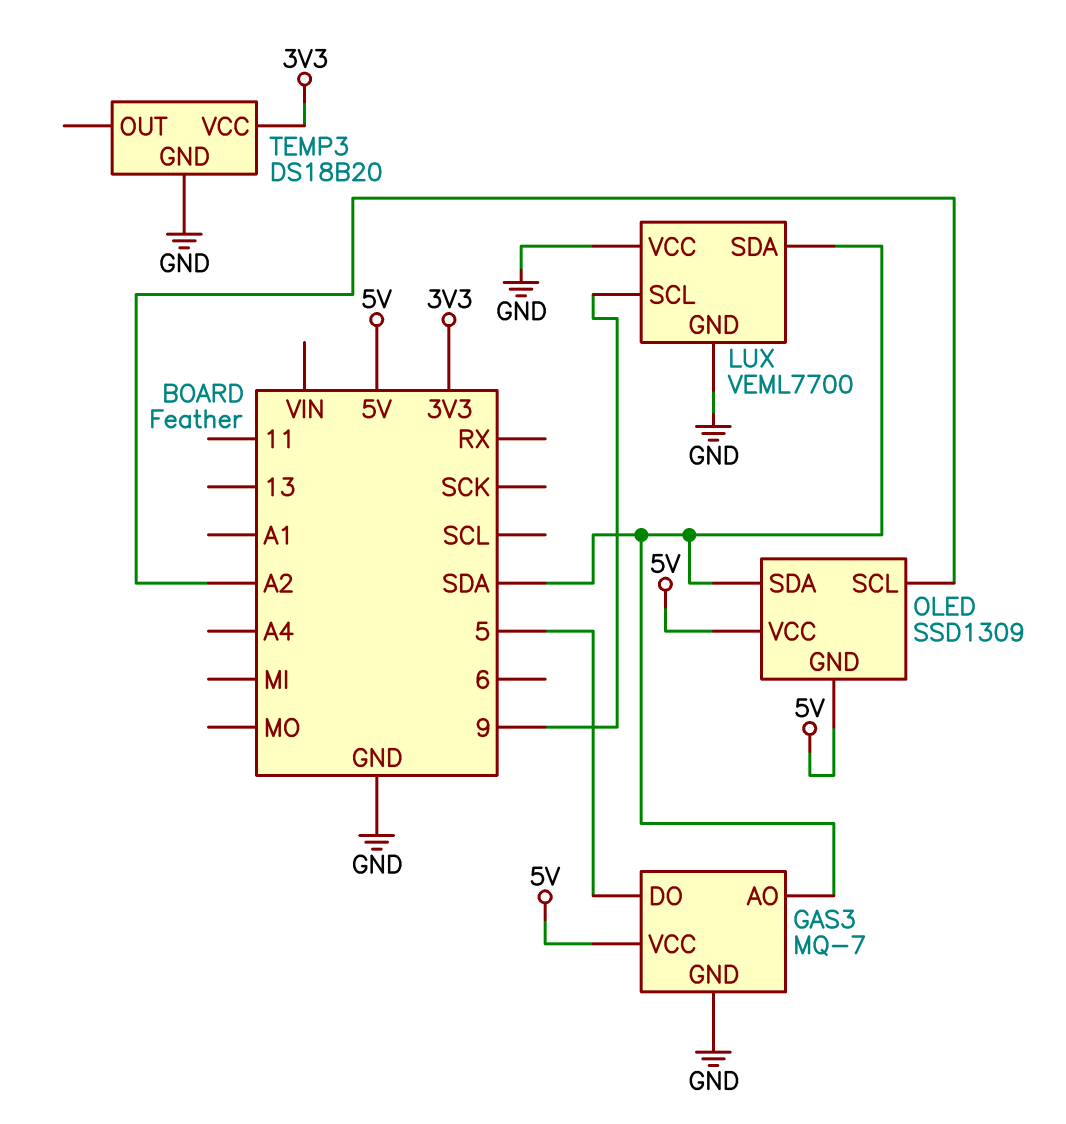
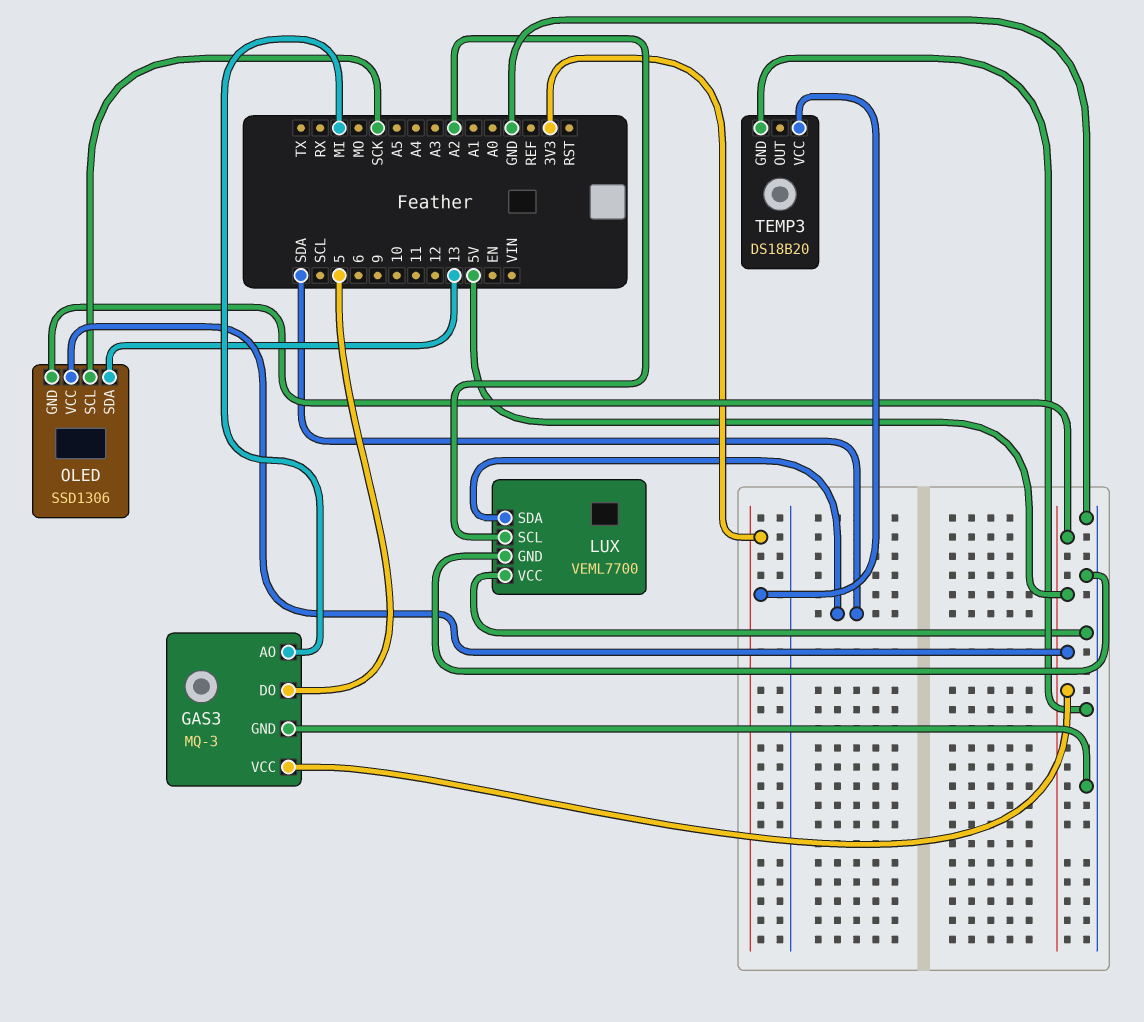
GAS3: MQ-7 -> MQ-3
GAS3 pin AO: SDA -> MI
LUX pin SCL: 9 -> A2
OLED: SSD1309 -> SSD1306
OLED pin SCL: A2 -> SCK
OLED pin SDA: SDA -> 13

